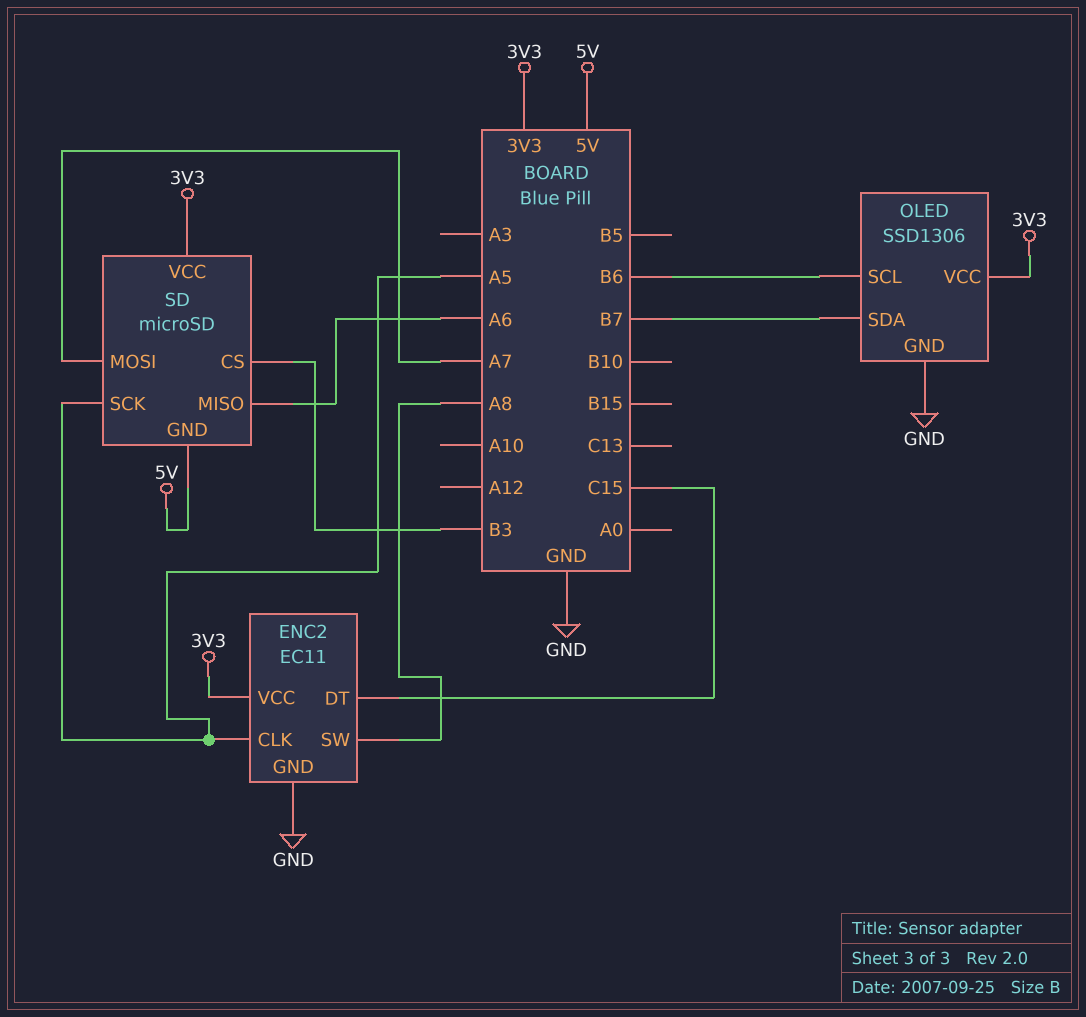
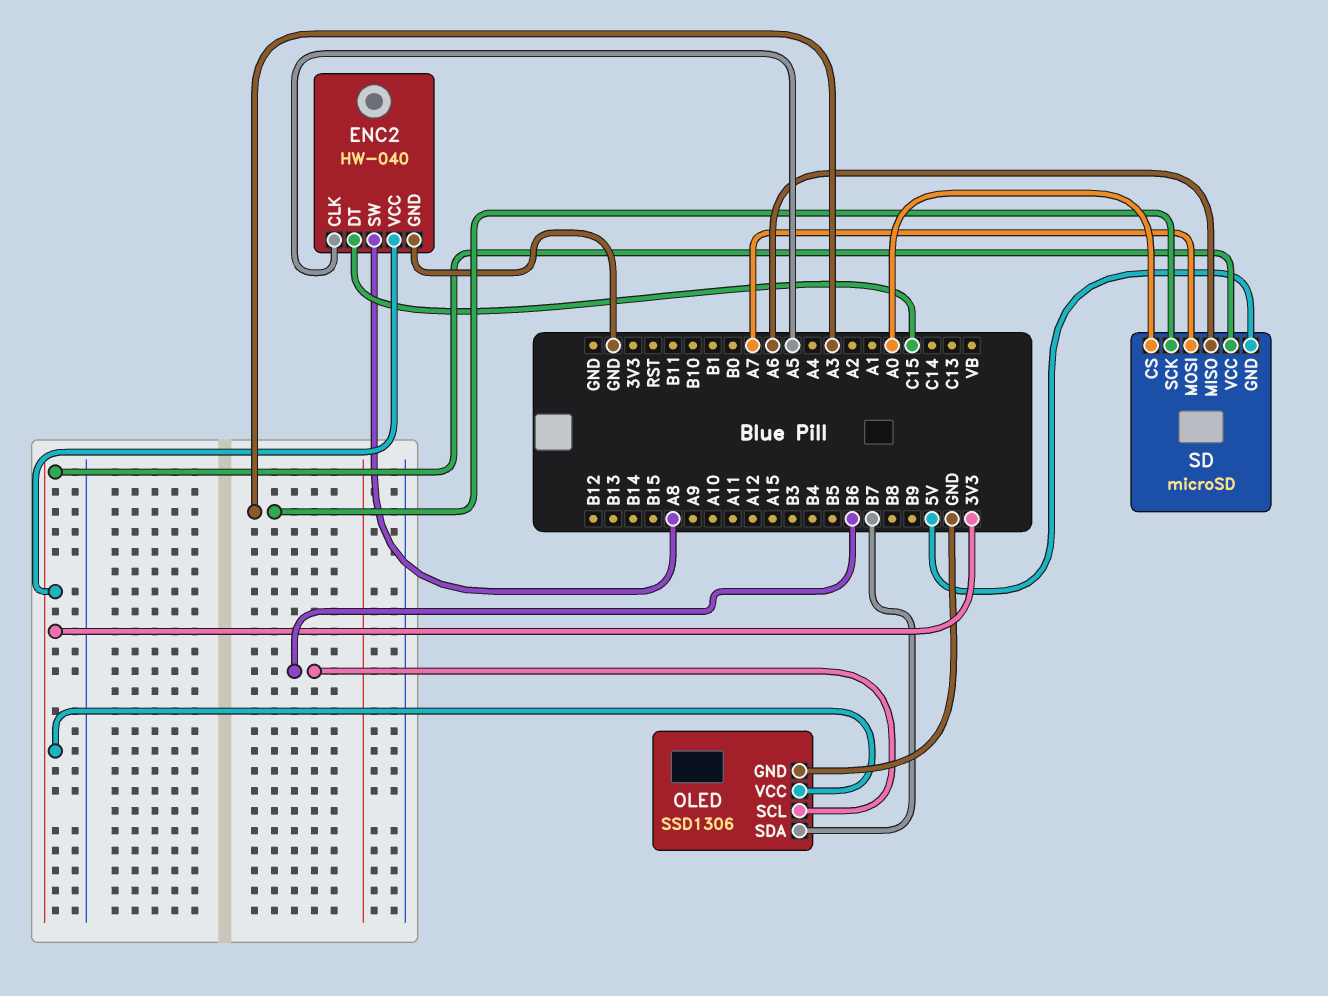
ENC2: EC11 -> HW-040
SD pin CS: B3 -> A0
SD pin SCK: A5 -> A3

